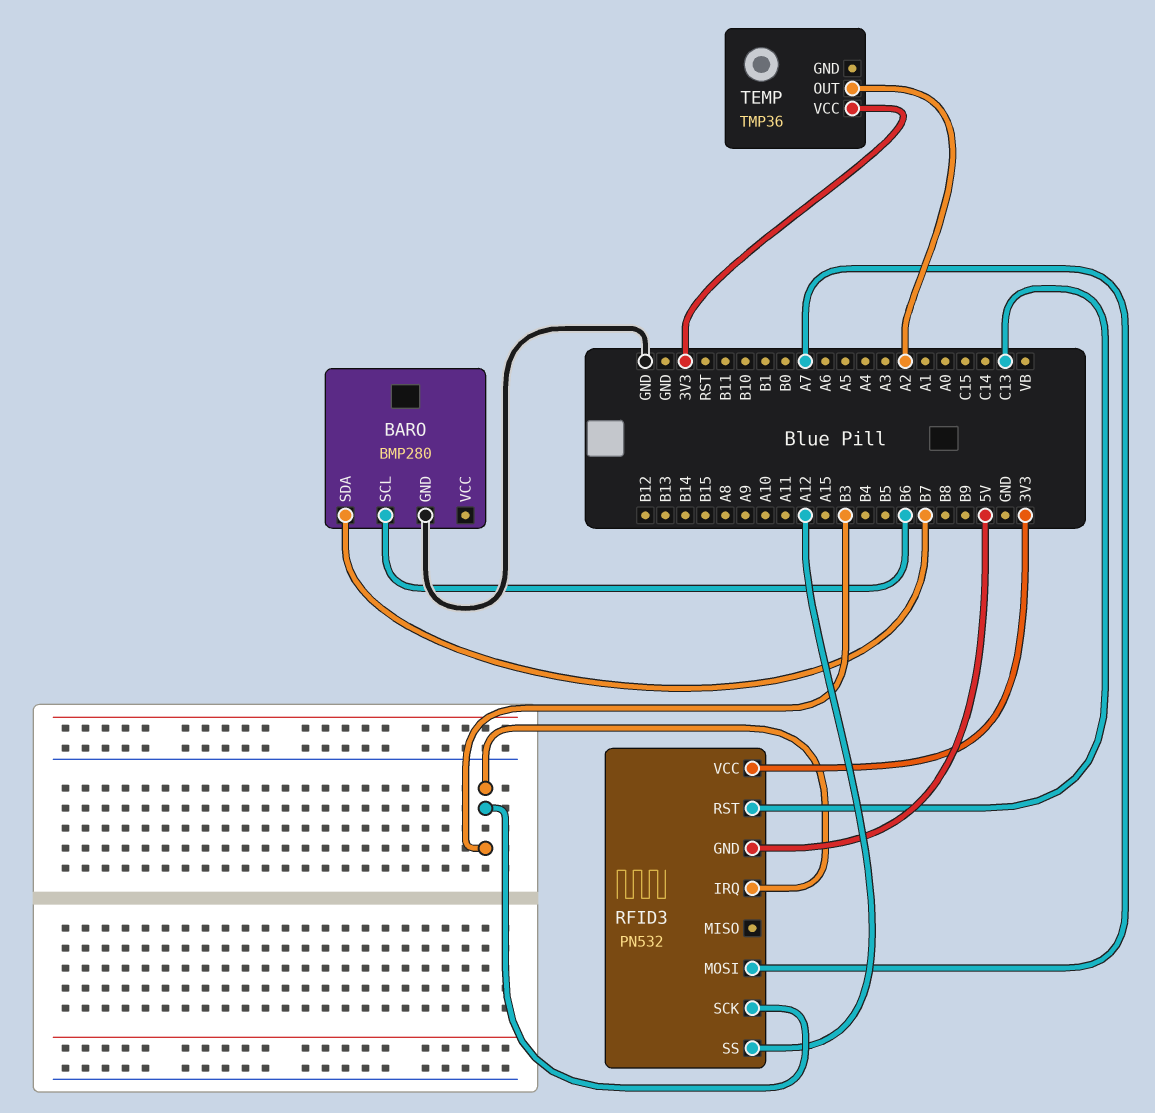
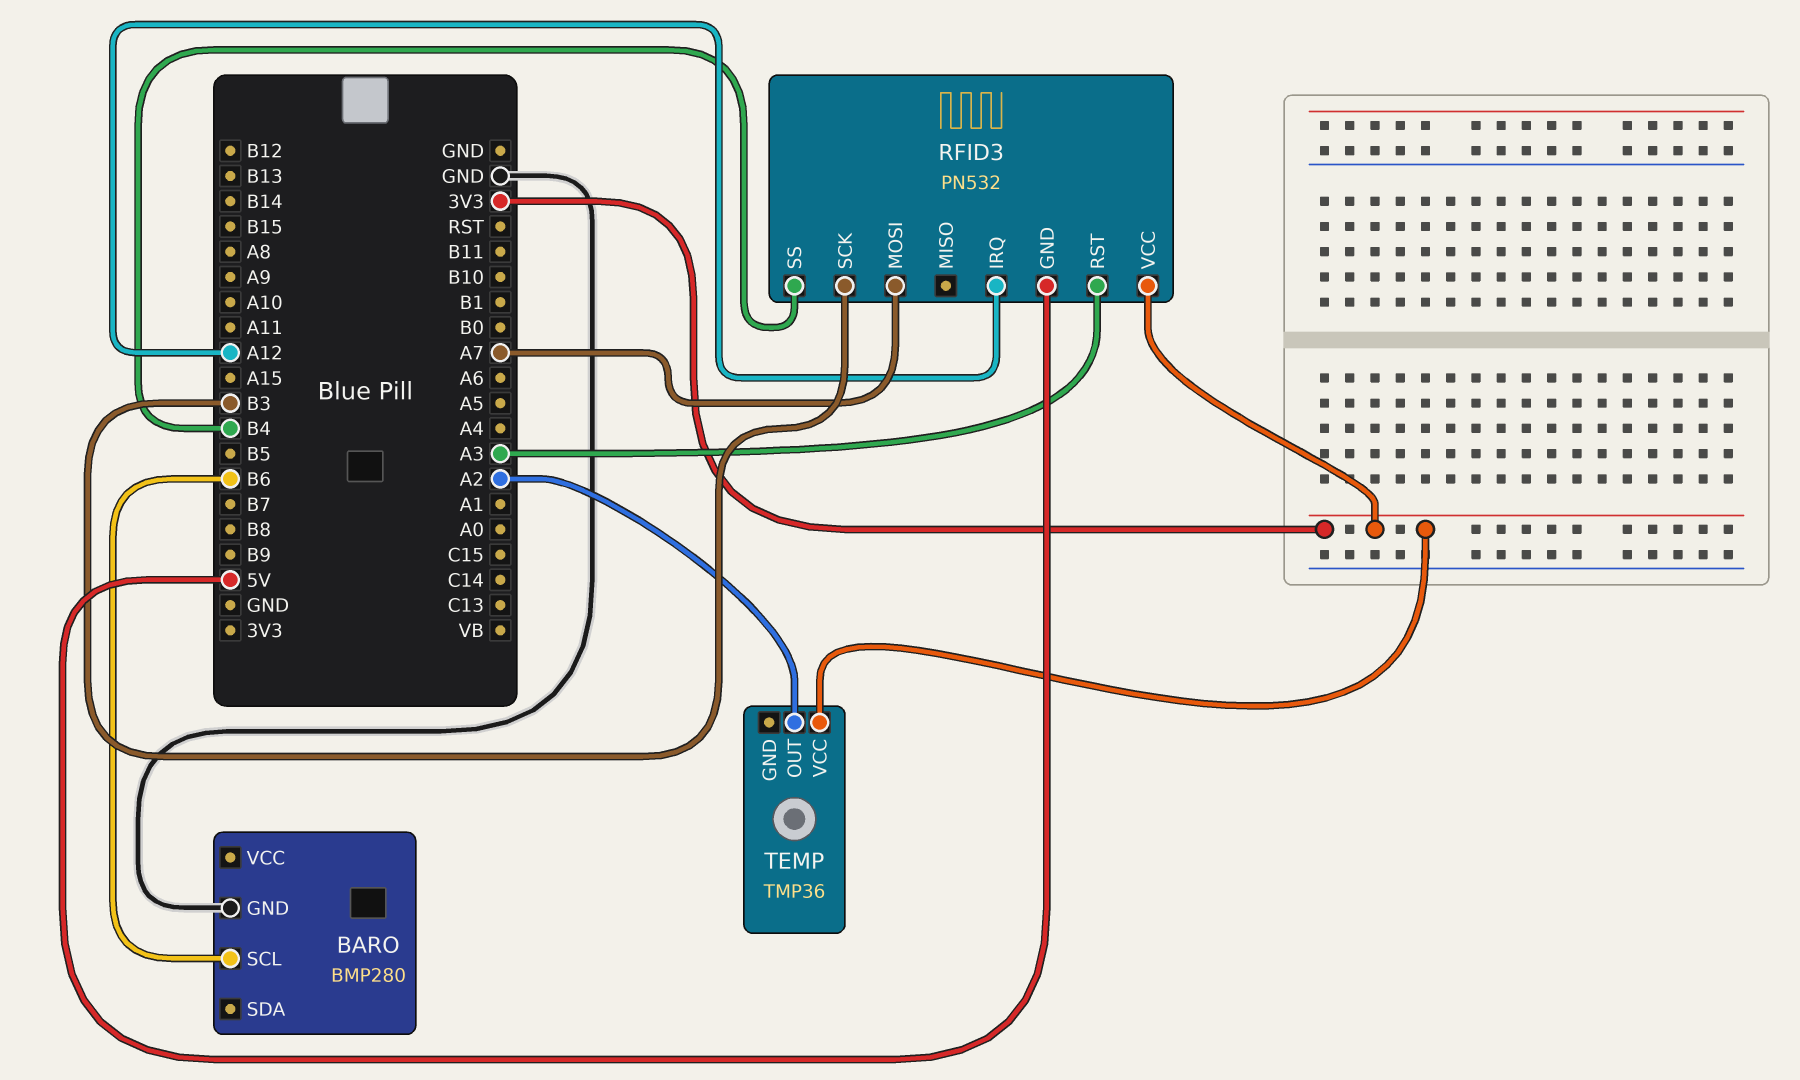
BARO pin SDA: B7 -> none
RFID3 pin IRQ: B3 -> A12
RFID3 pin RST: C13 -> A3
RFID3 pin SS: A12 -> B4

